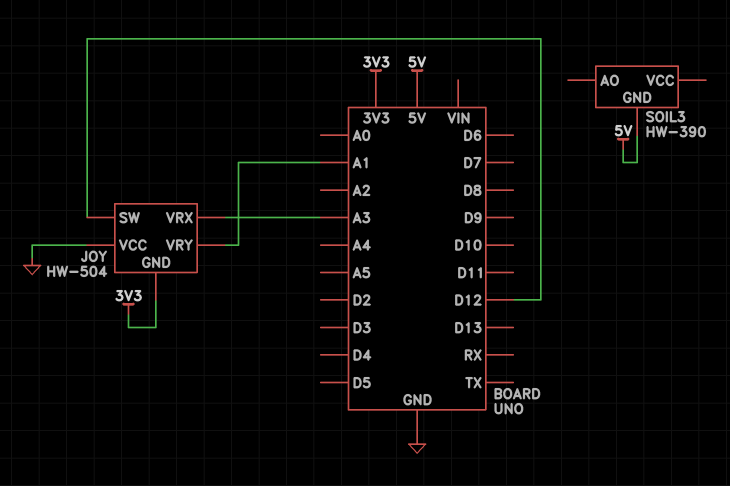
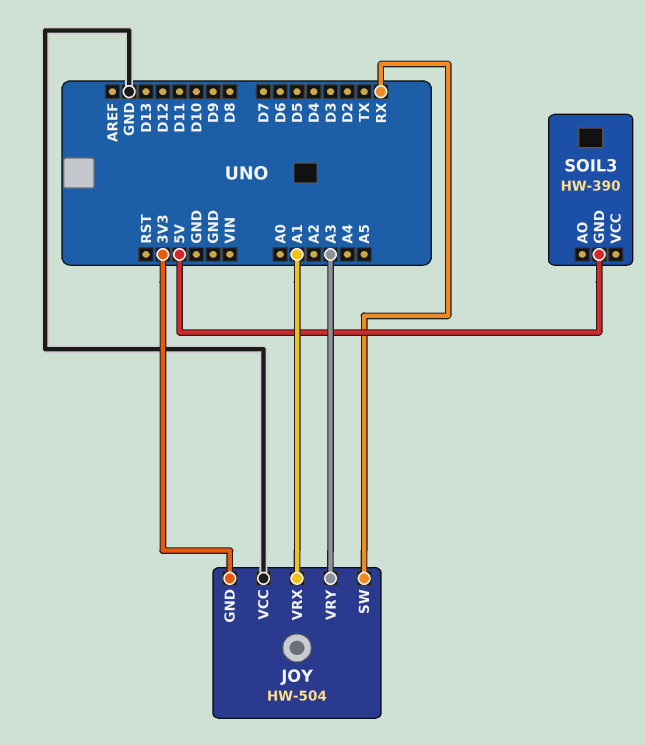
JOY pin SW: D12 -> RX
JOY pin VRX: A3 -> A1
JOY pin VRY: A1 -> A3

